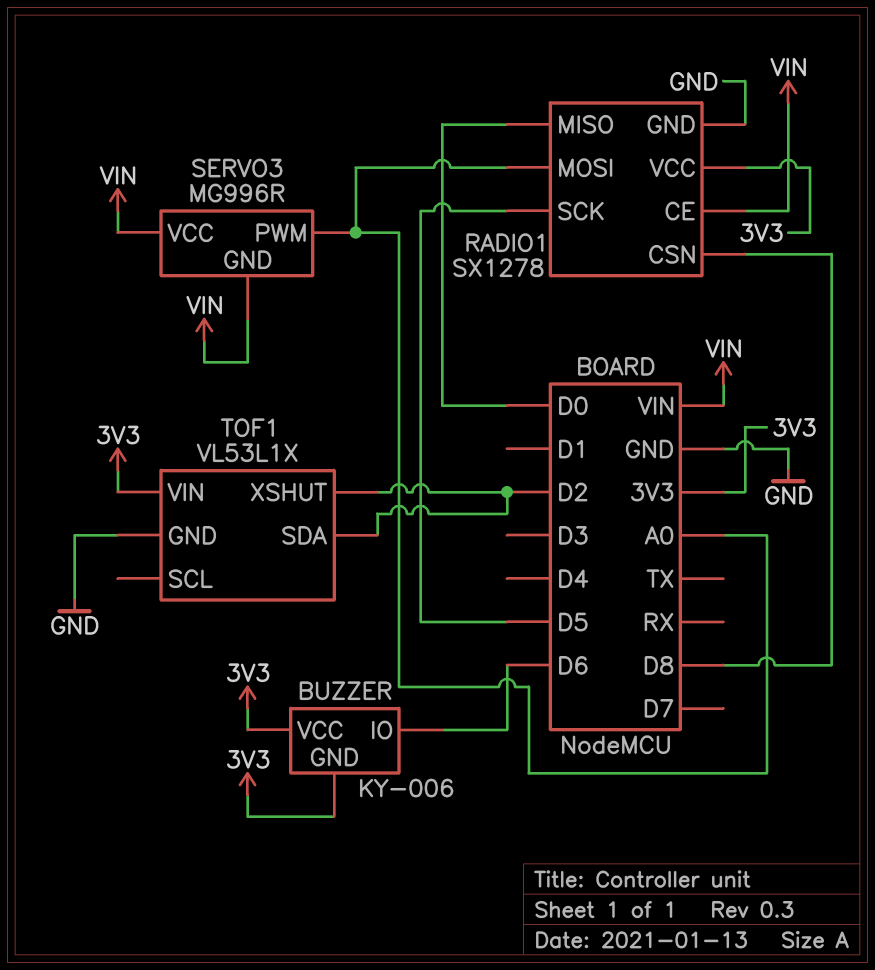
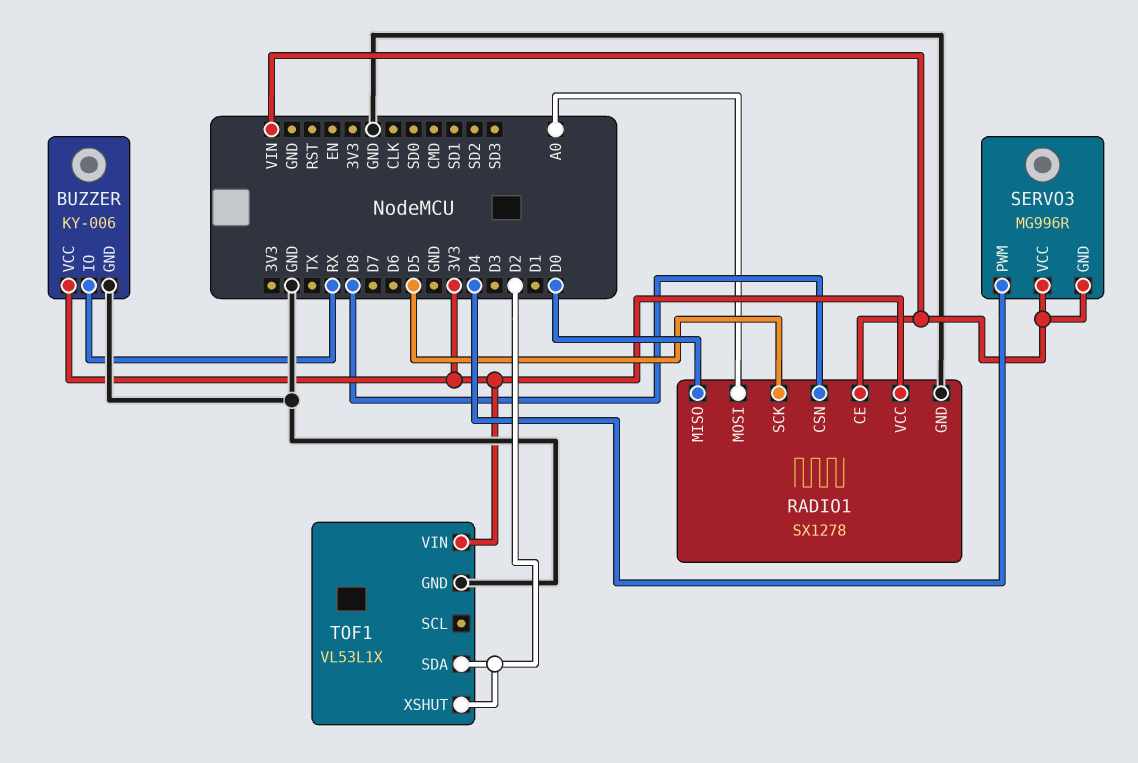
BUZZER pin GND: 3V3 -> GND
BUZZER pin IO: D6 -> RX
SERVO3 pin PWM: A0 -> D4

